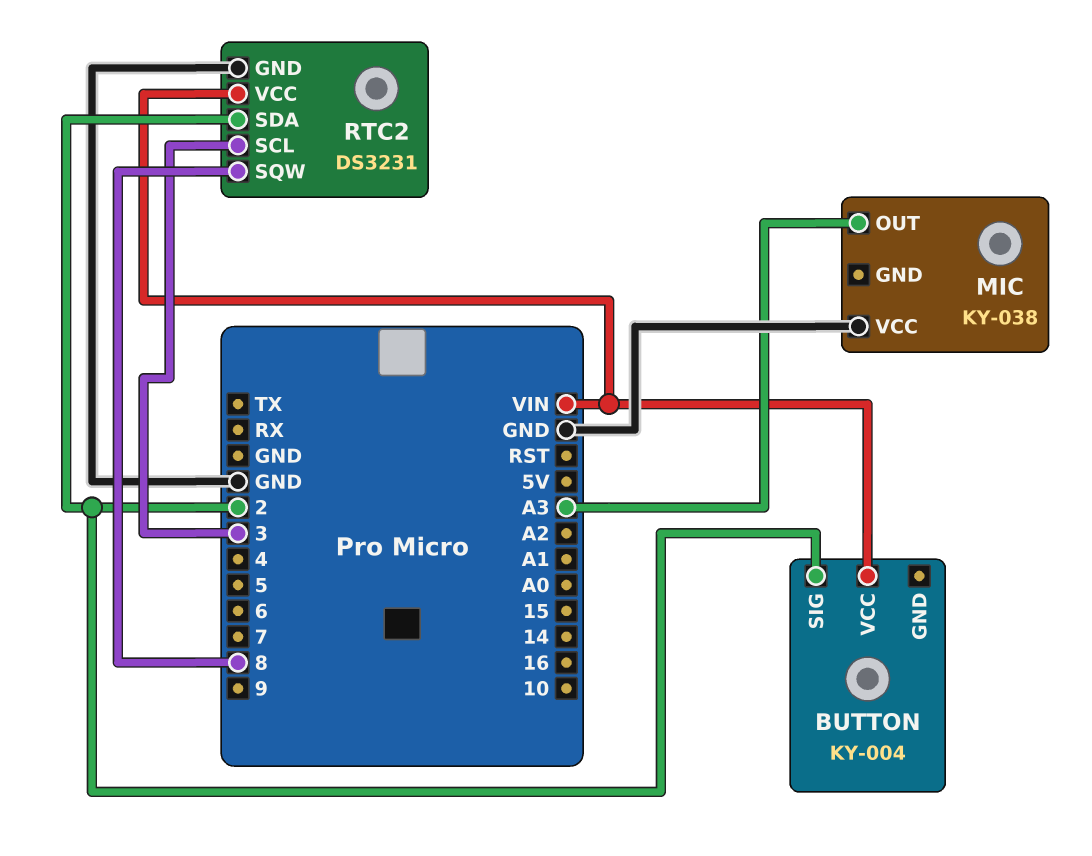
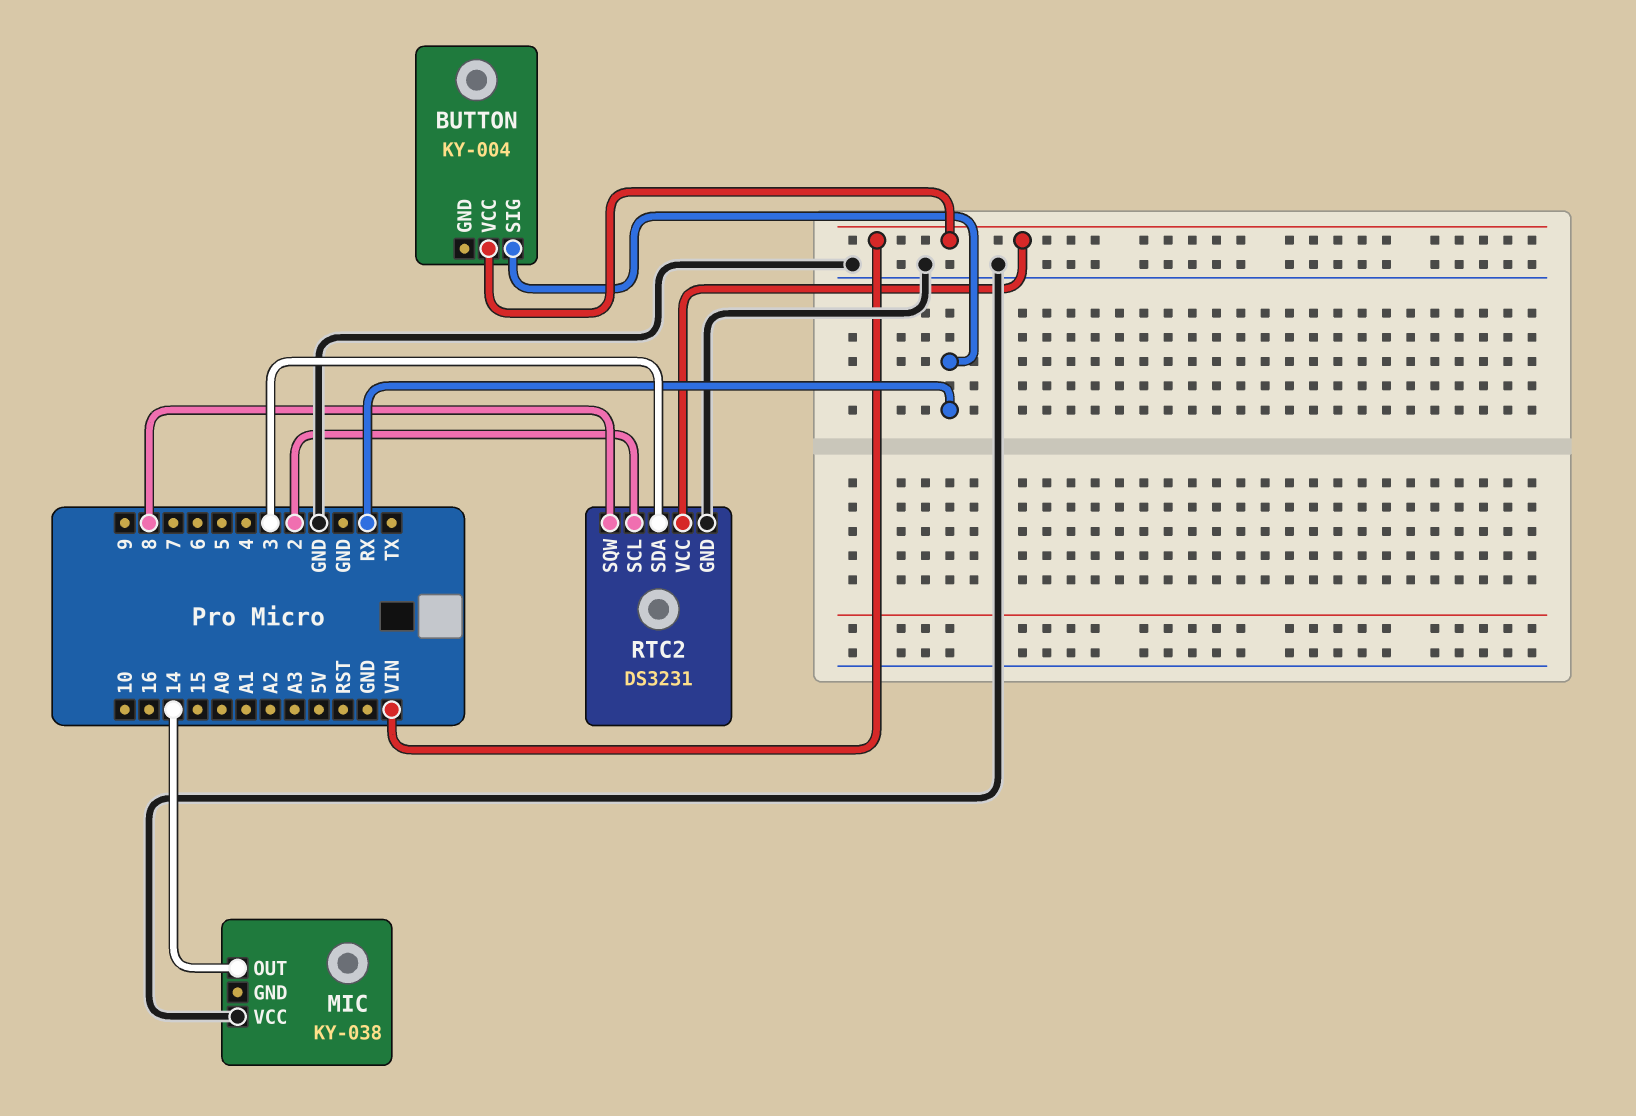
BUTTON pin SIG: 2 -> RX
MIC pin OUT: A3 -> 14
RTC2 pin SCL: 3 -> 2
RTC2 pin SDA: 2 -> 3

